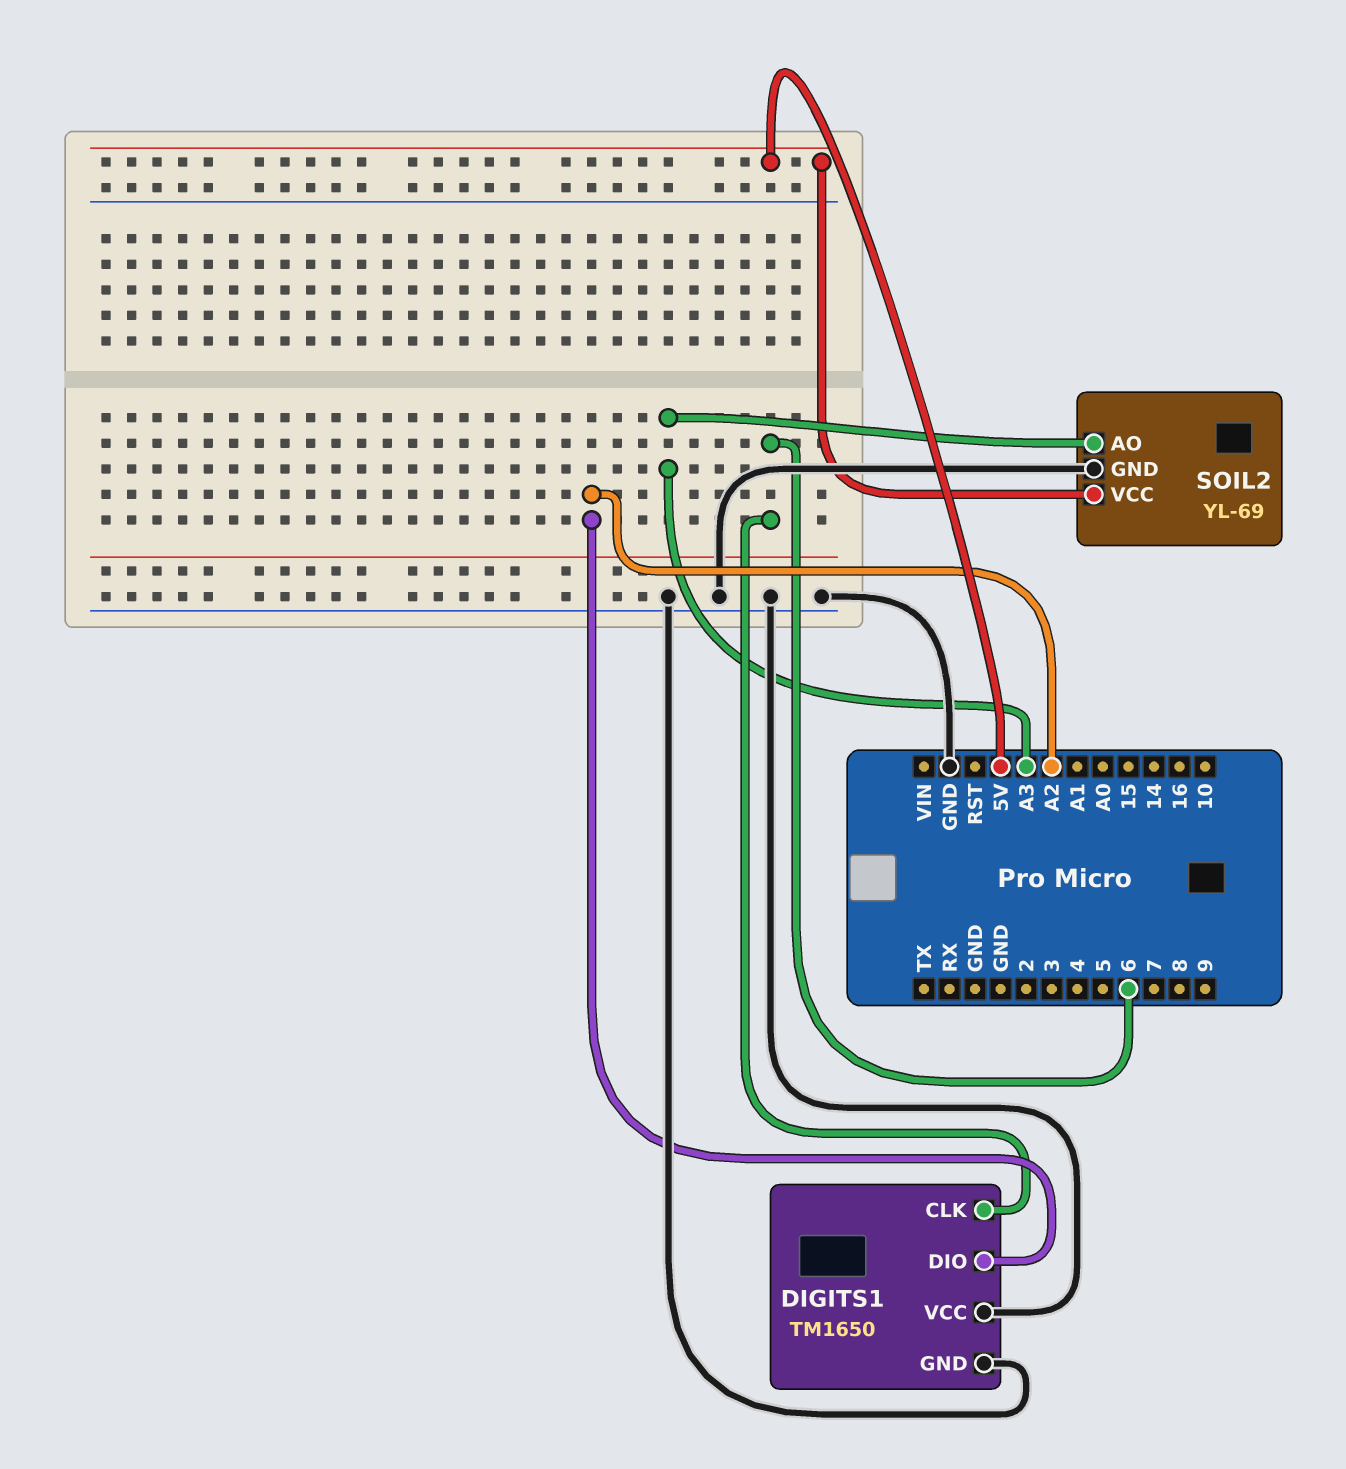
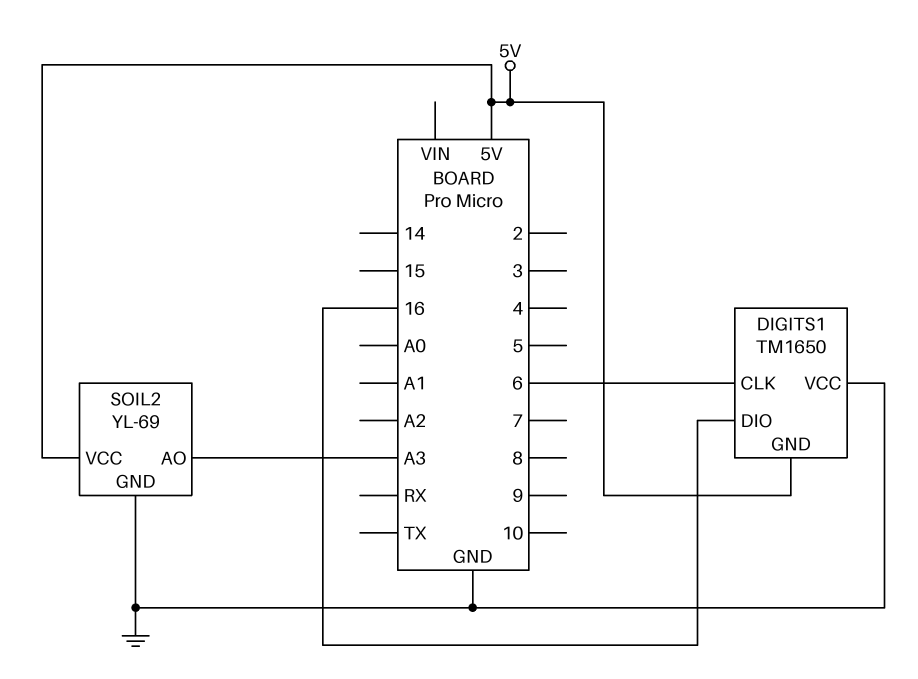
DIGITS1 pin DIO: A2 -> 16
DIGITS1 pin GND: GND -> 5V

